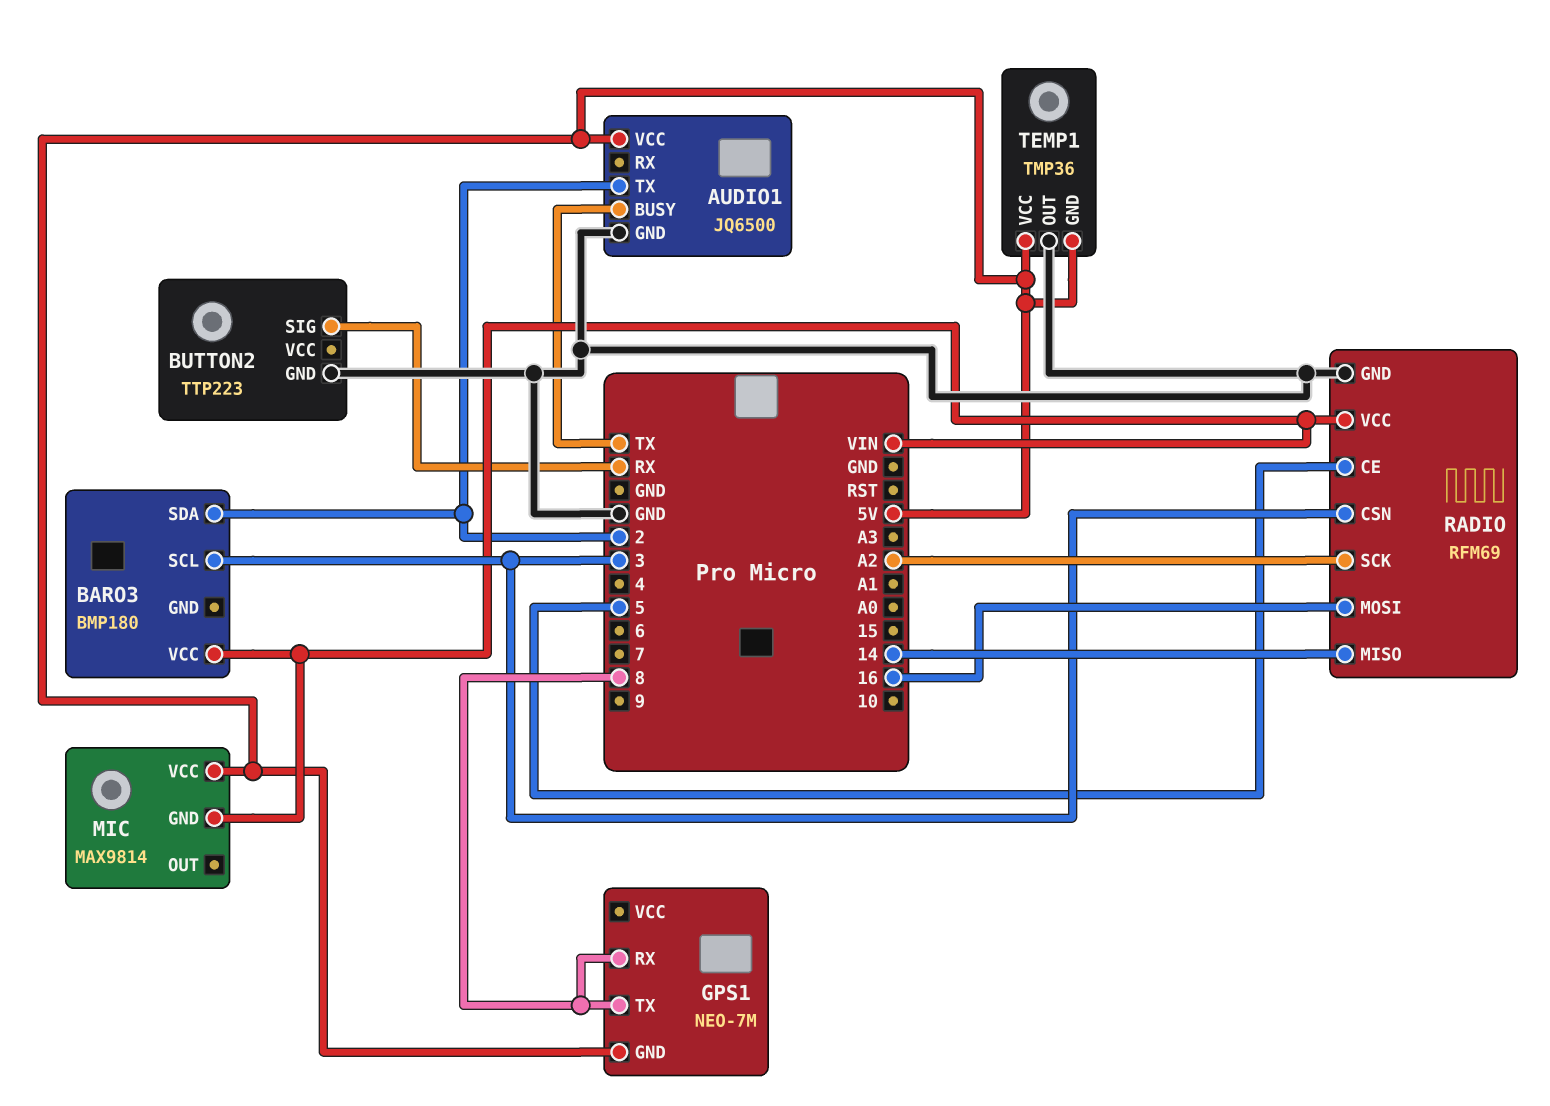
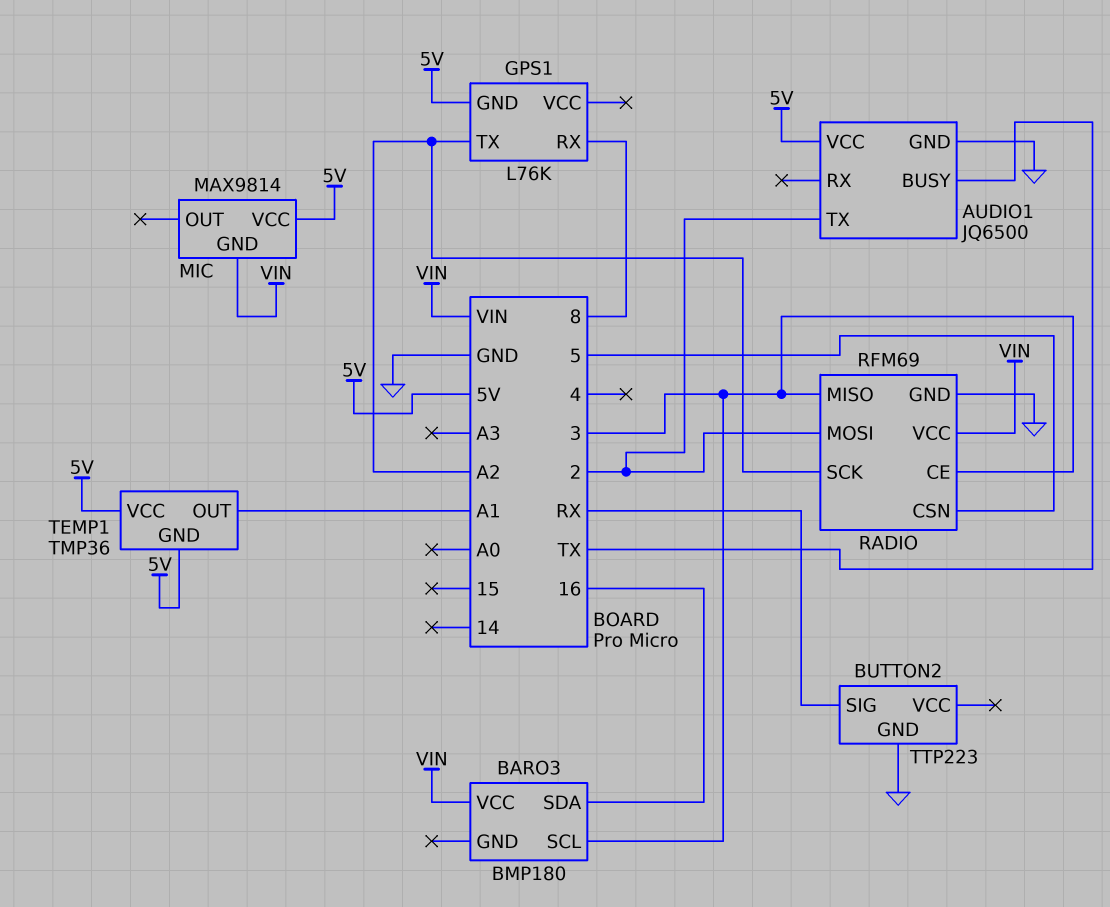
BARO3 pin SDA: 2 -> 16
GPS1: NEO-7M -> L76K
GPS1 pin TX: 8 -> A2
RADIO pin CE: 5 -> 3
RADIO pin CSN: 3 -> 5
RADIO pin MISO: 14 -> 3
RADIO pin MOSI: 16 -> 2
TEMP1 pin OUT: GND -> A1

